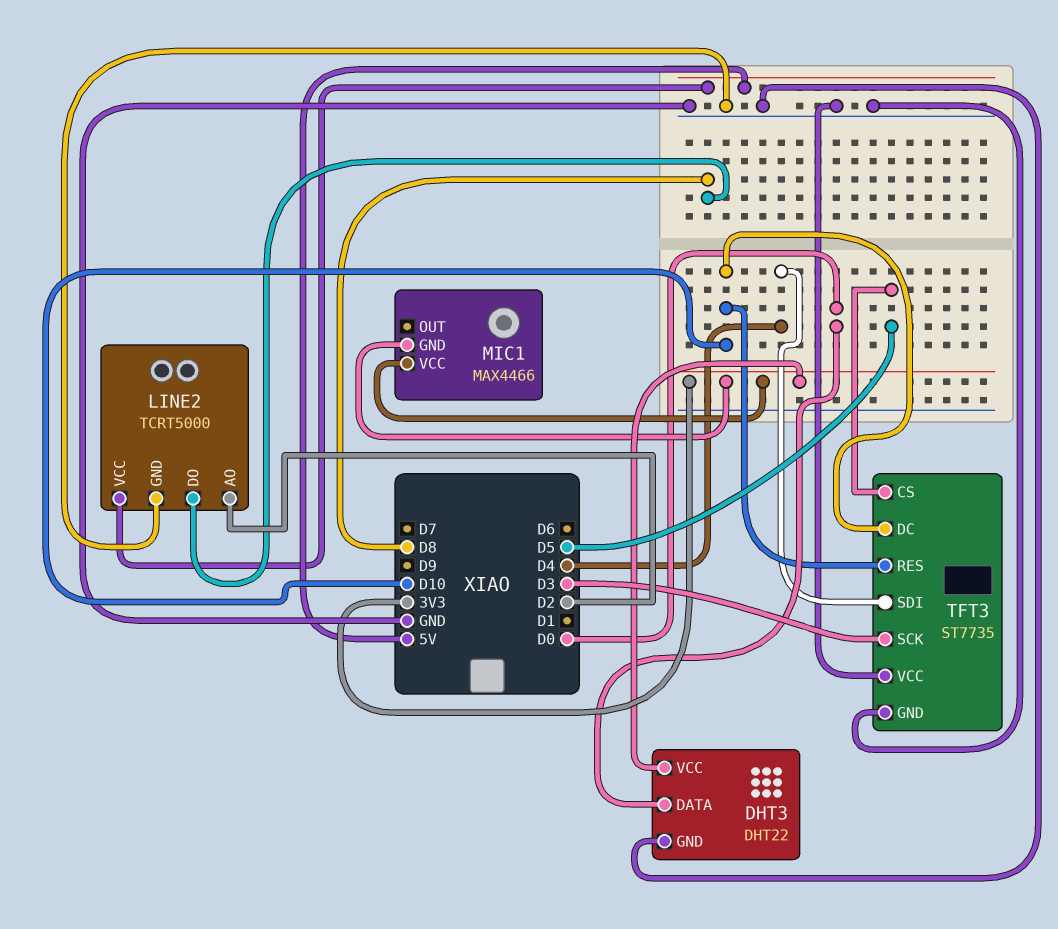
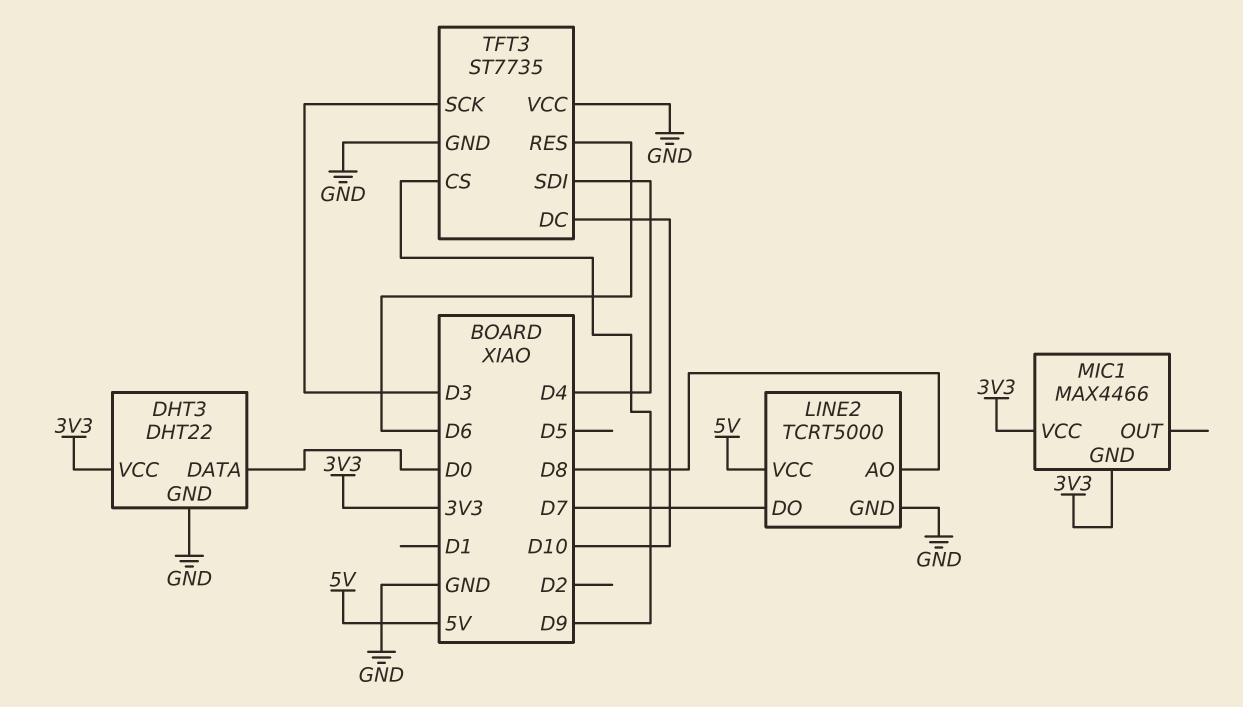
LINE2 pin AO: D2 -> D8
LINE2 pin DO: D8 -> D7
TFT3 pin CS: D5 -> D9
TFT3 pin RES: D10 -> D6

